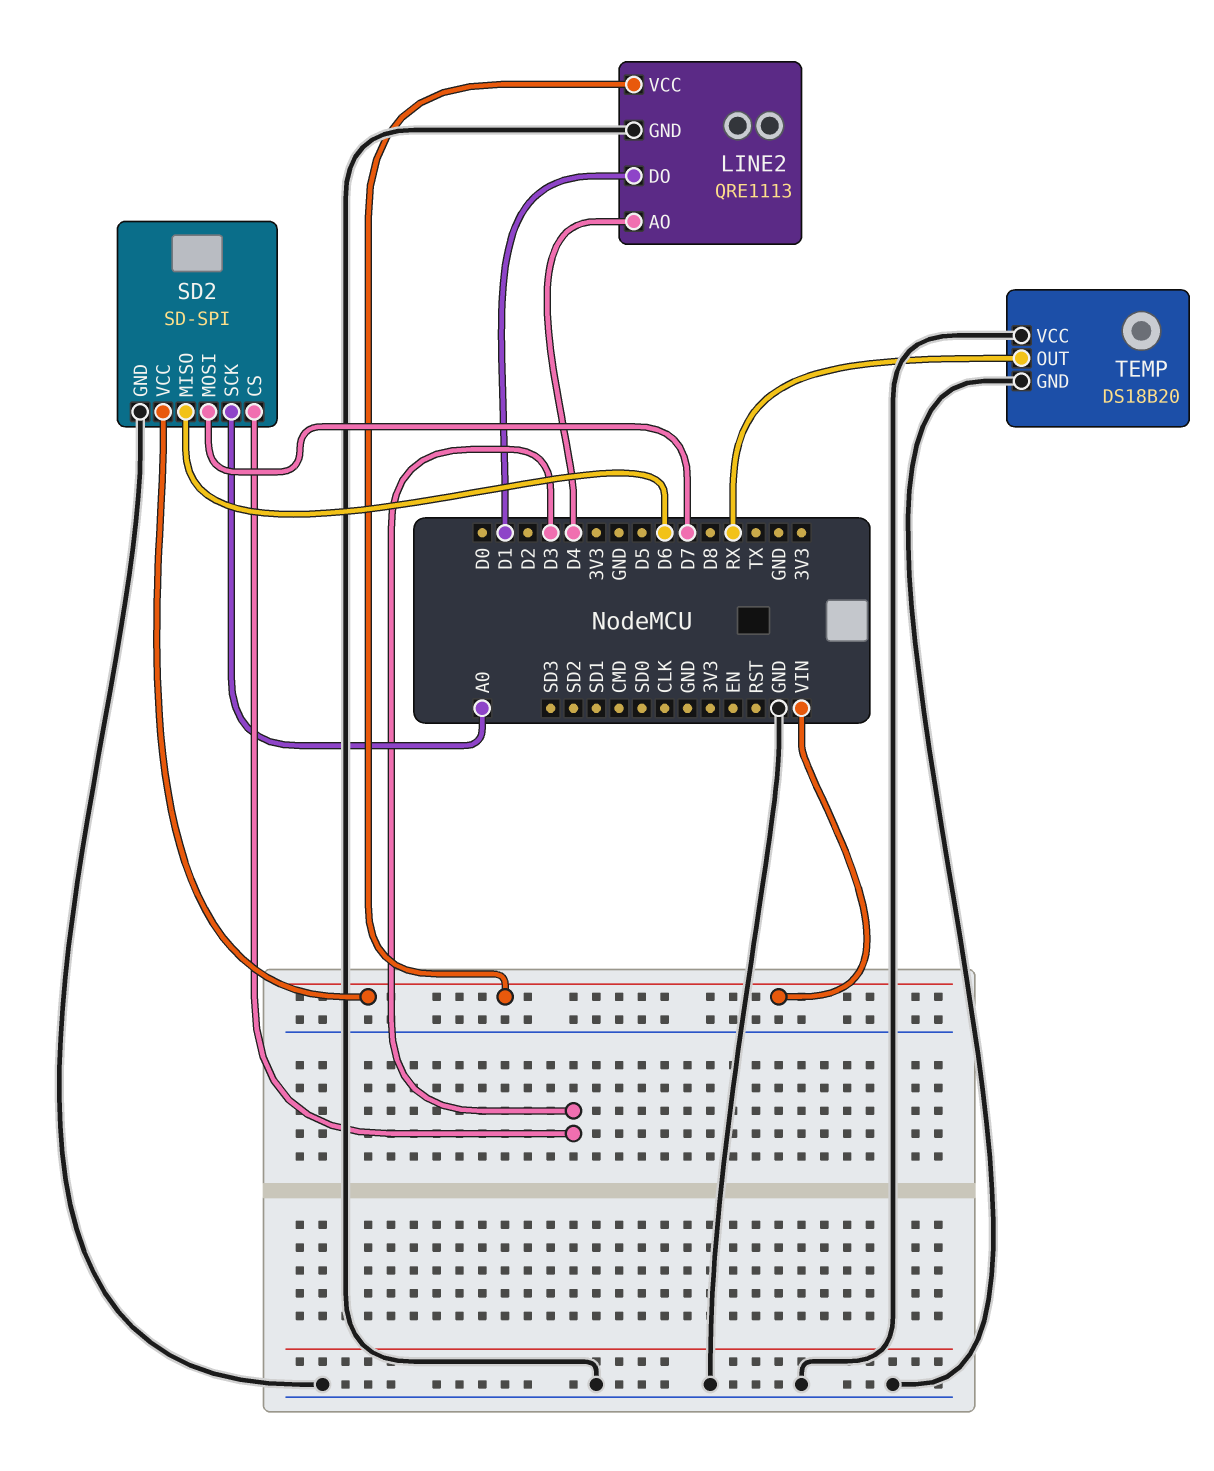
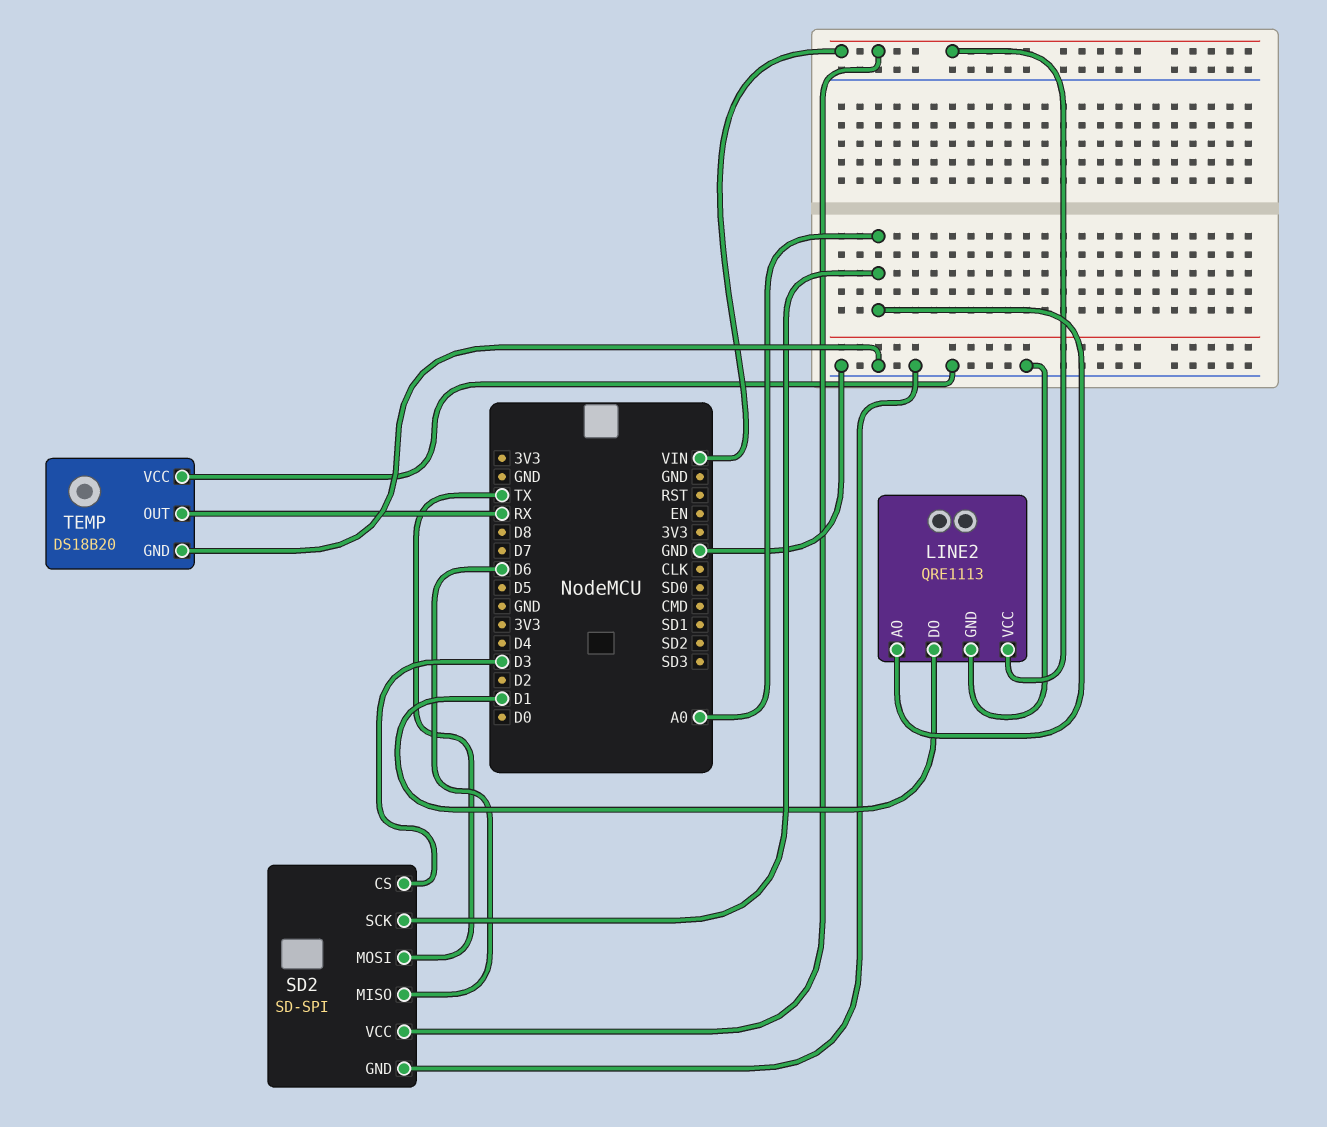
LINE2 pin AO: D4 -> A0
SD2 pin MOSI: D7 -> TX

